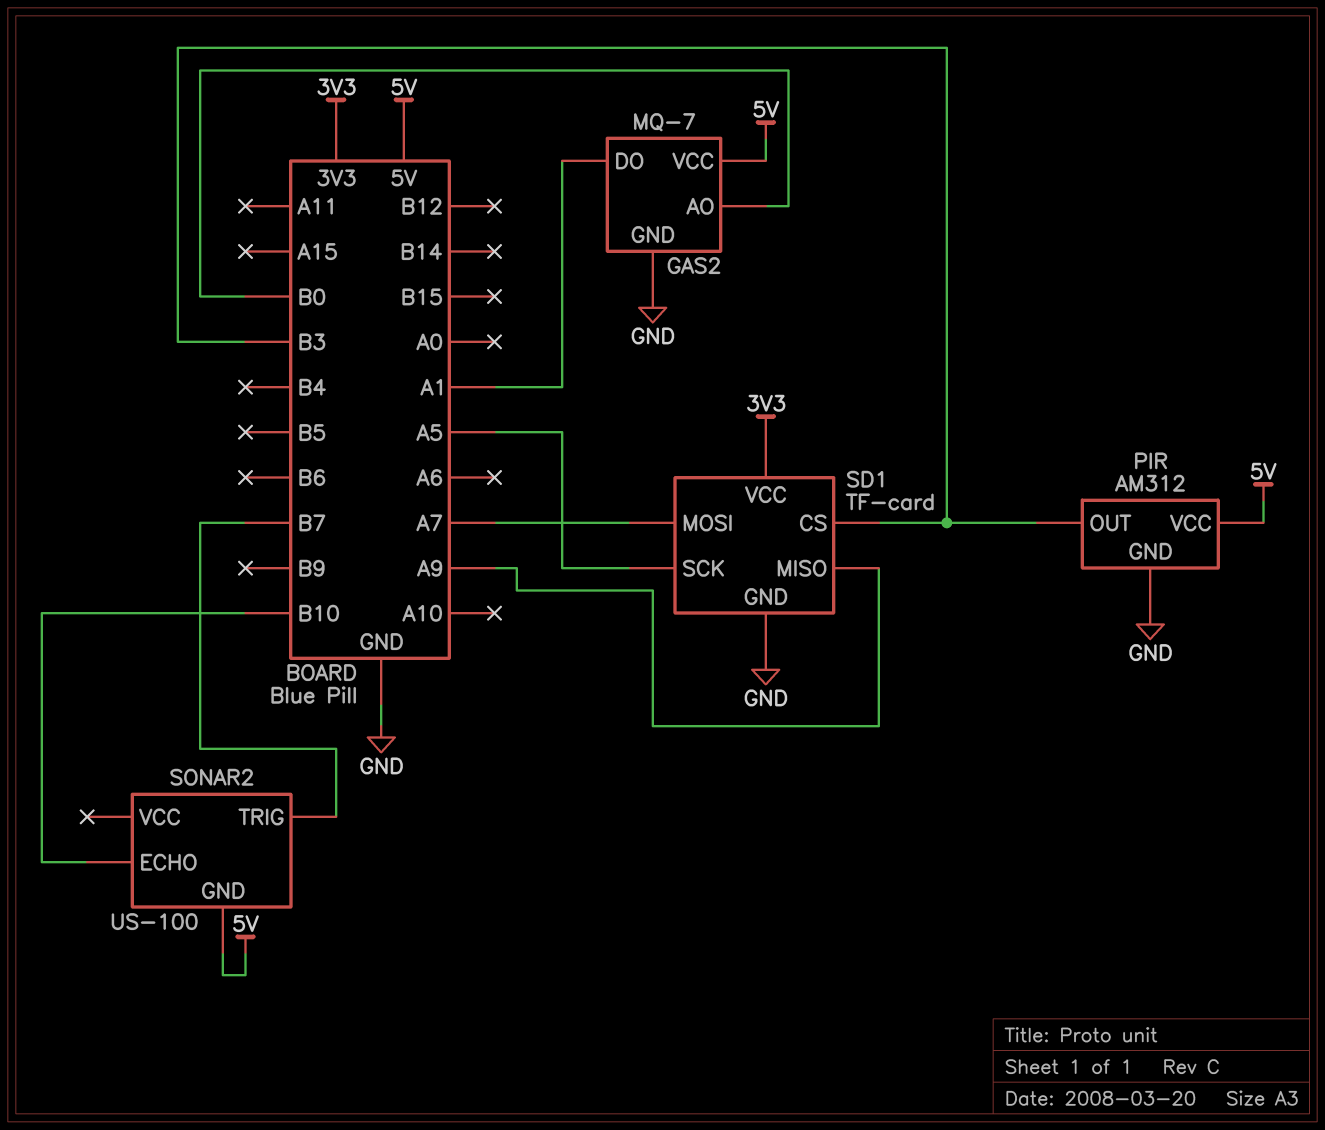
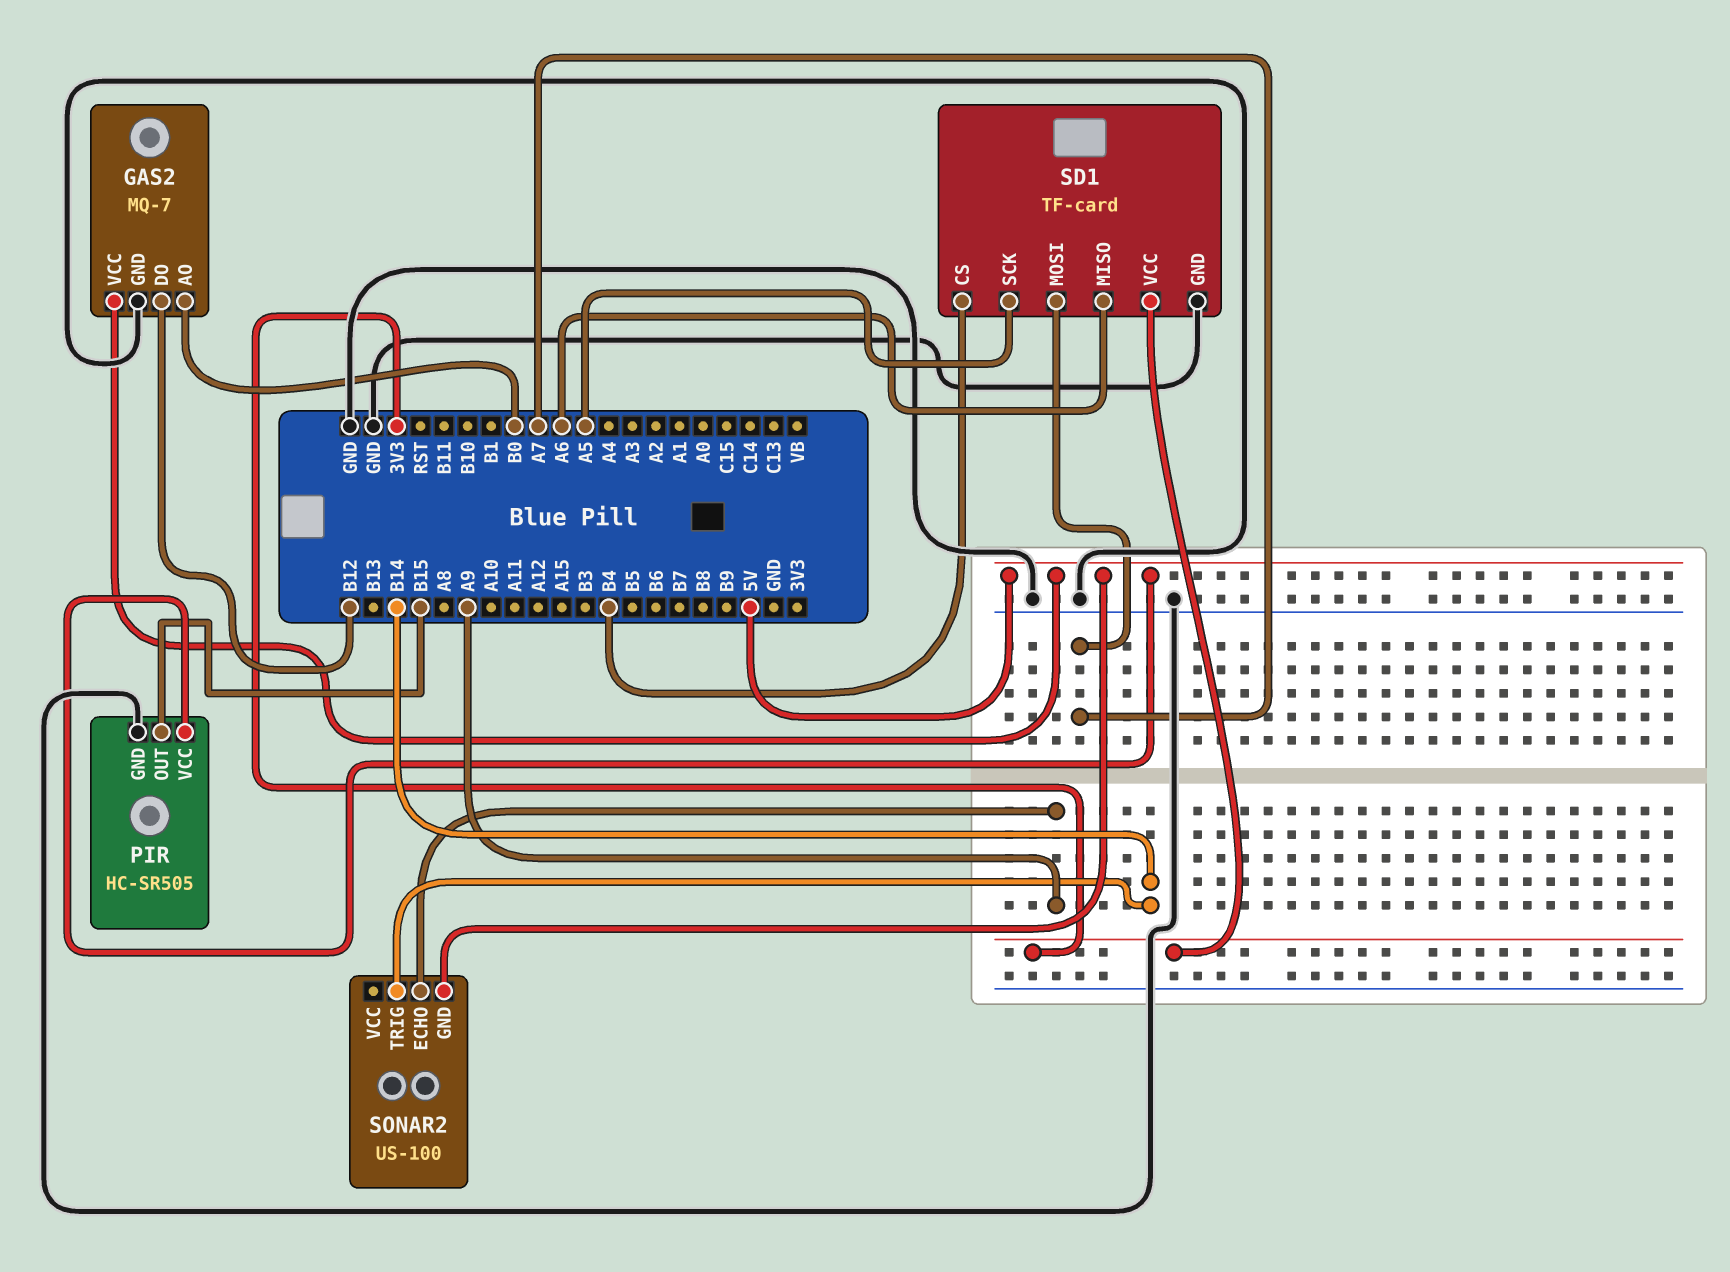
GAS2 pin DO: A1 -> B12
PIR: AM312 -> HC-SR505
PIR pin OUT: B3 -> B15
SD1 pin CS: B3 -> B4
SD1 pin MISO: A9 -> A6
SONAR2 pin ECHO: B10 -> A9
SONAR2 pin TRIG: B7 -> B14

